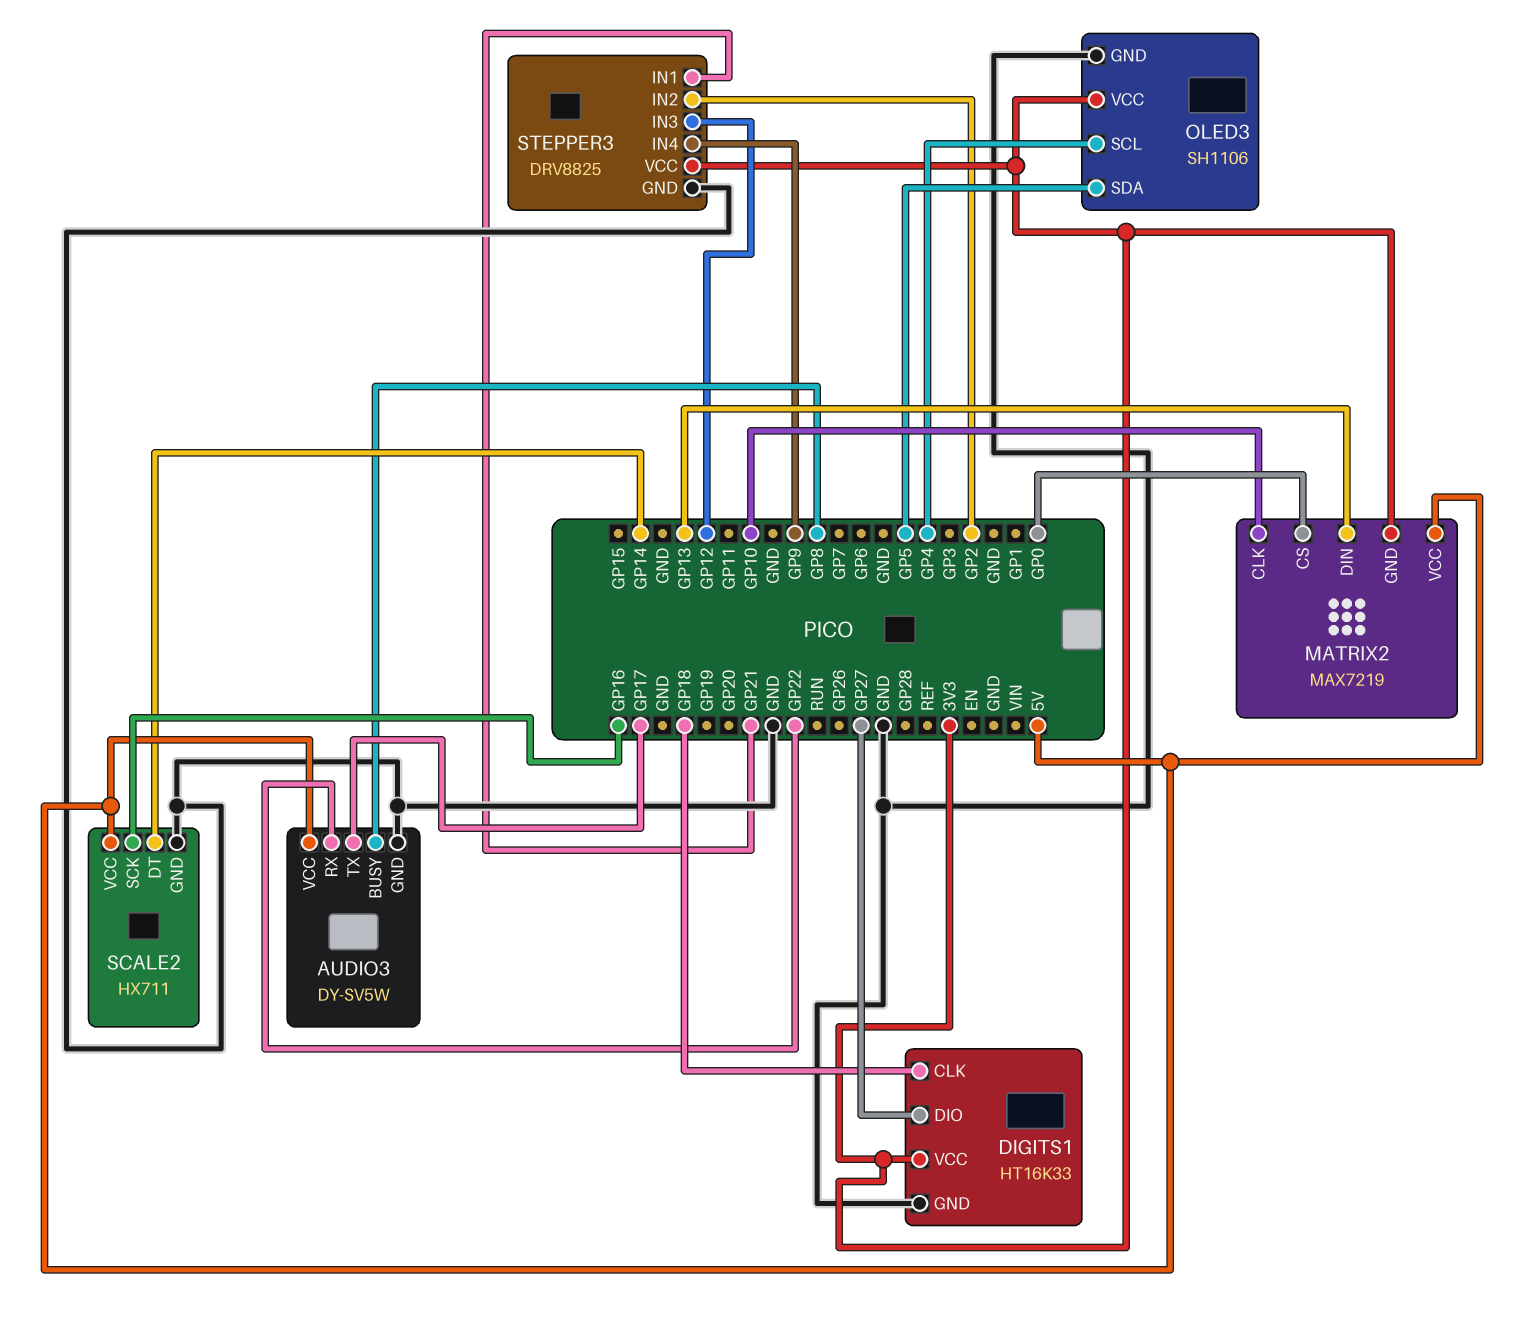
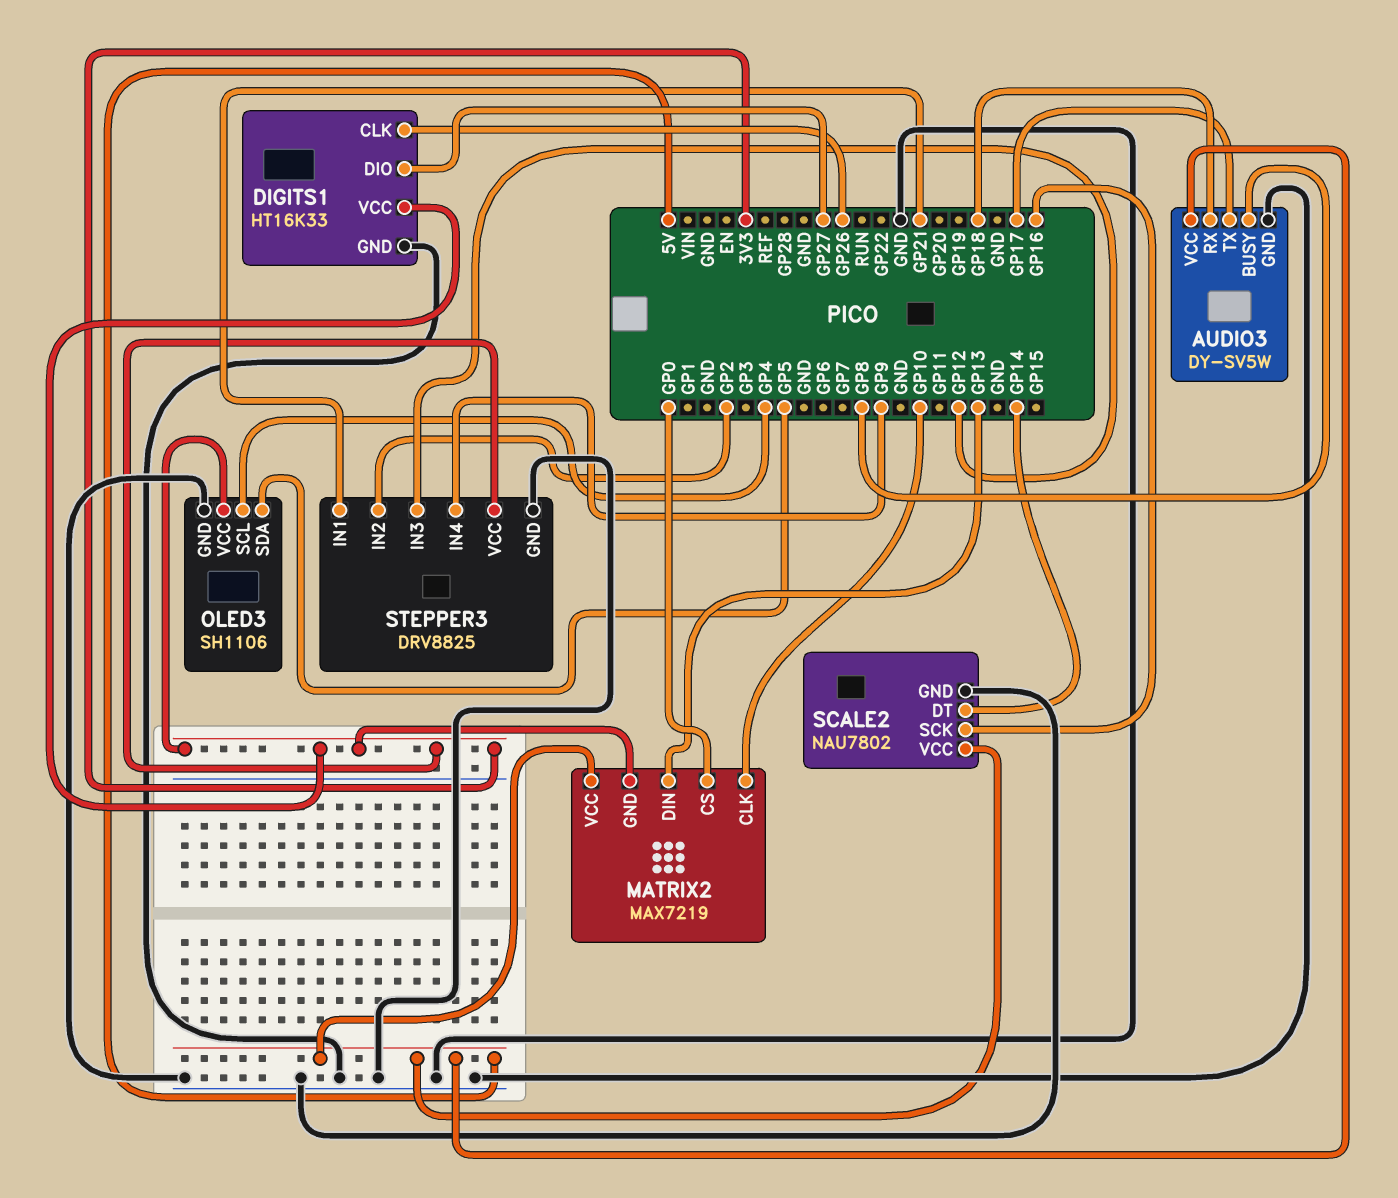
AUDIO3 pin RX: GP22 -> GP18
DIGITS1 pin CLK: GP18 -> GP26
SCALE2: HX711 -> NAU7802

